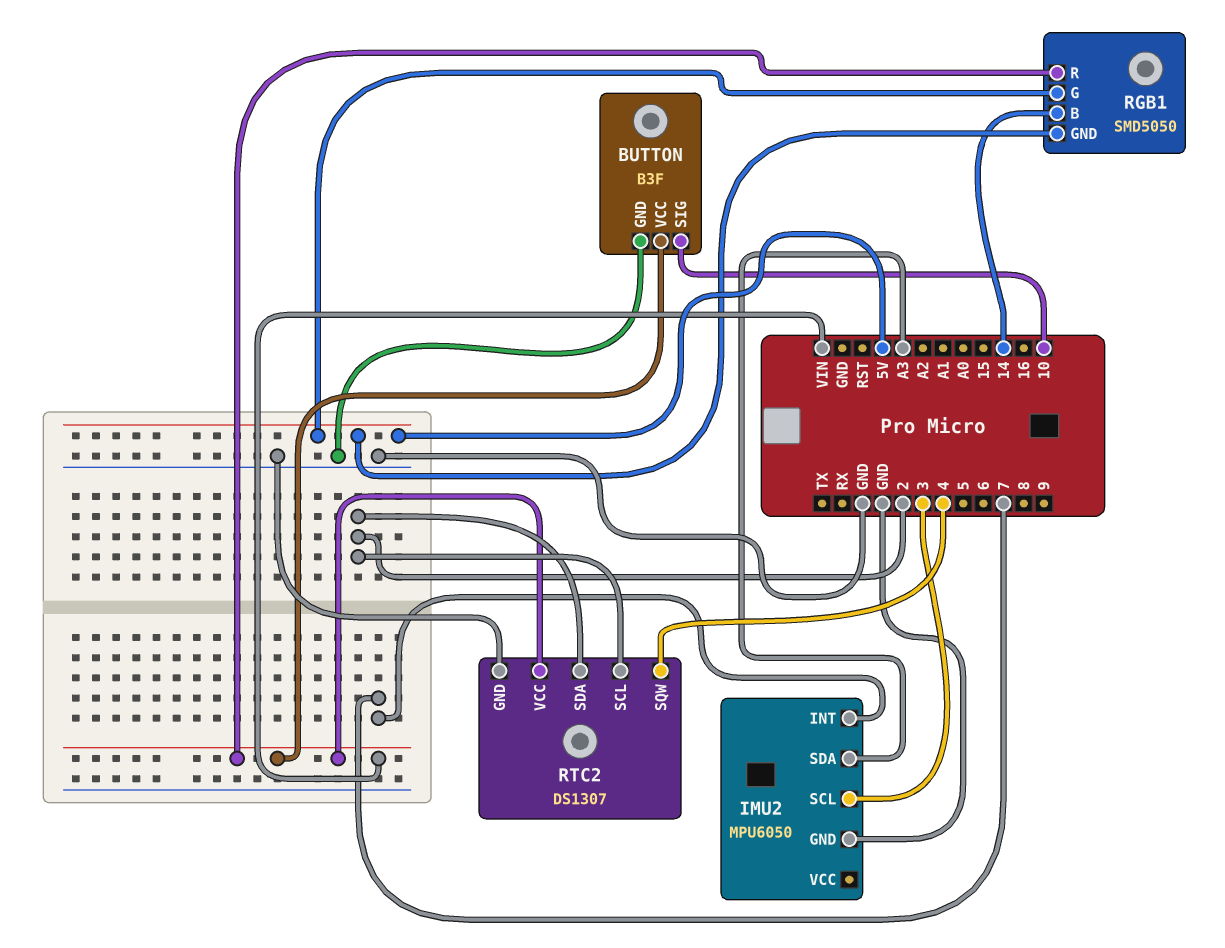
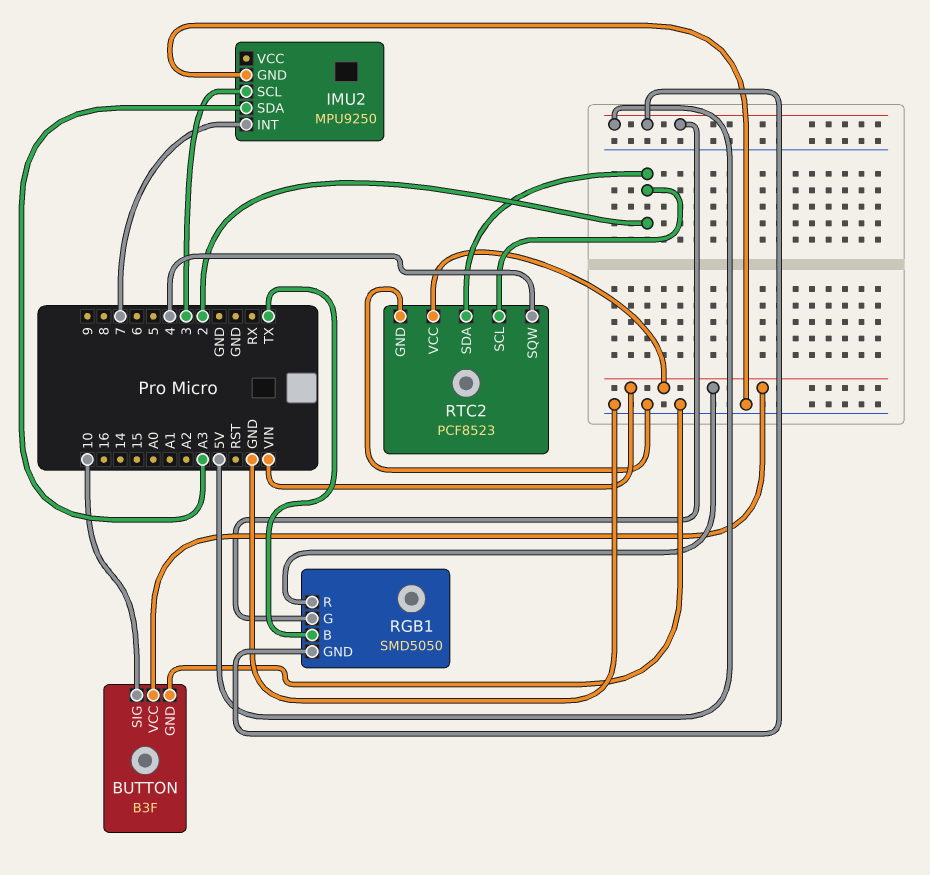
IMU2: MPU6050 -> MPU9250
RGB1 pin B: 14 -> TX
RTC2: DS1307 -> PCF8523

